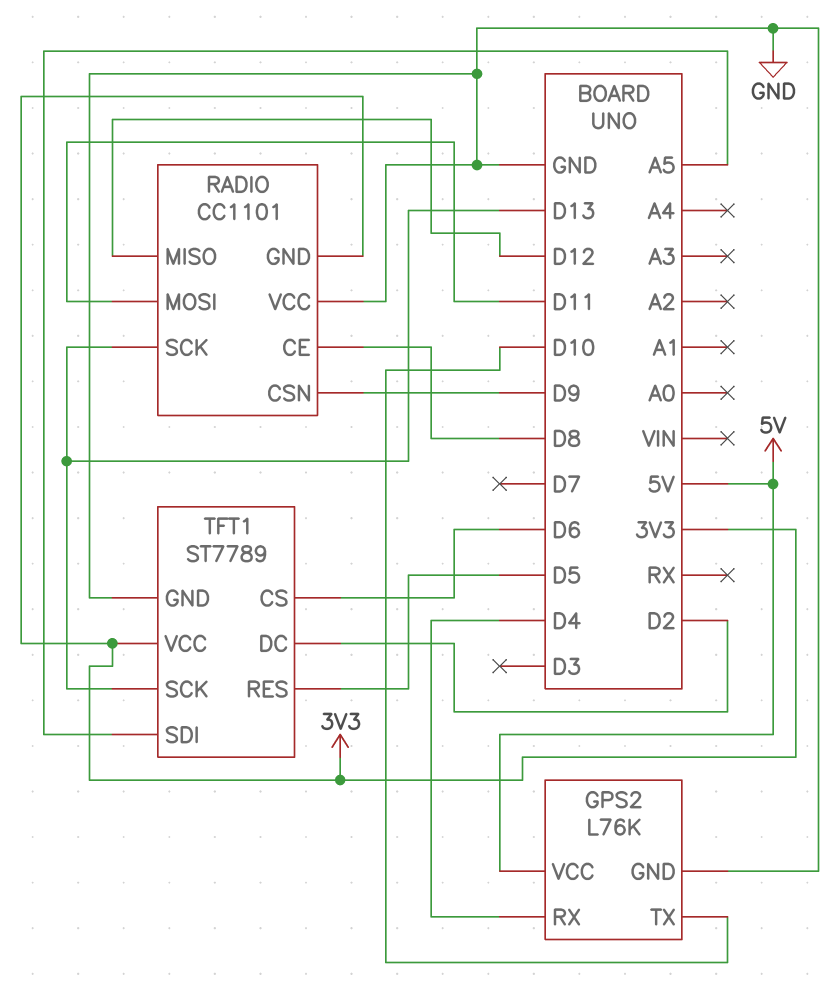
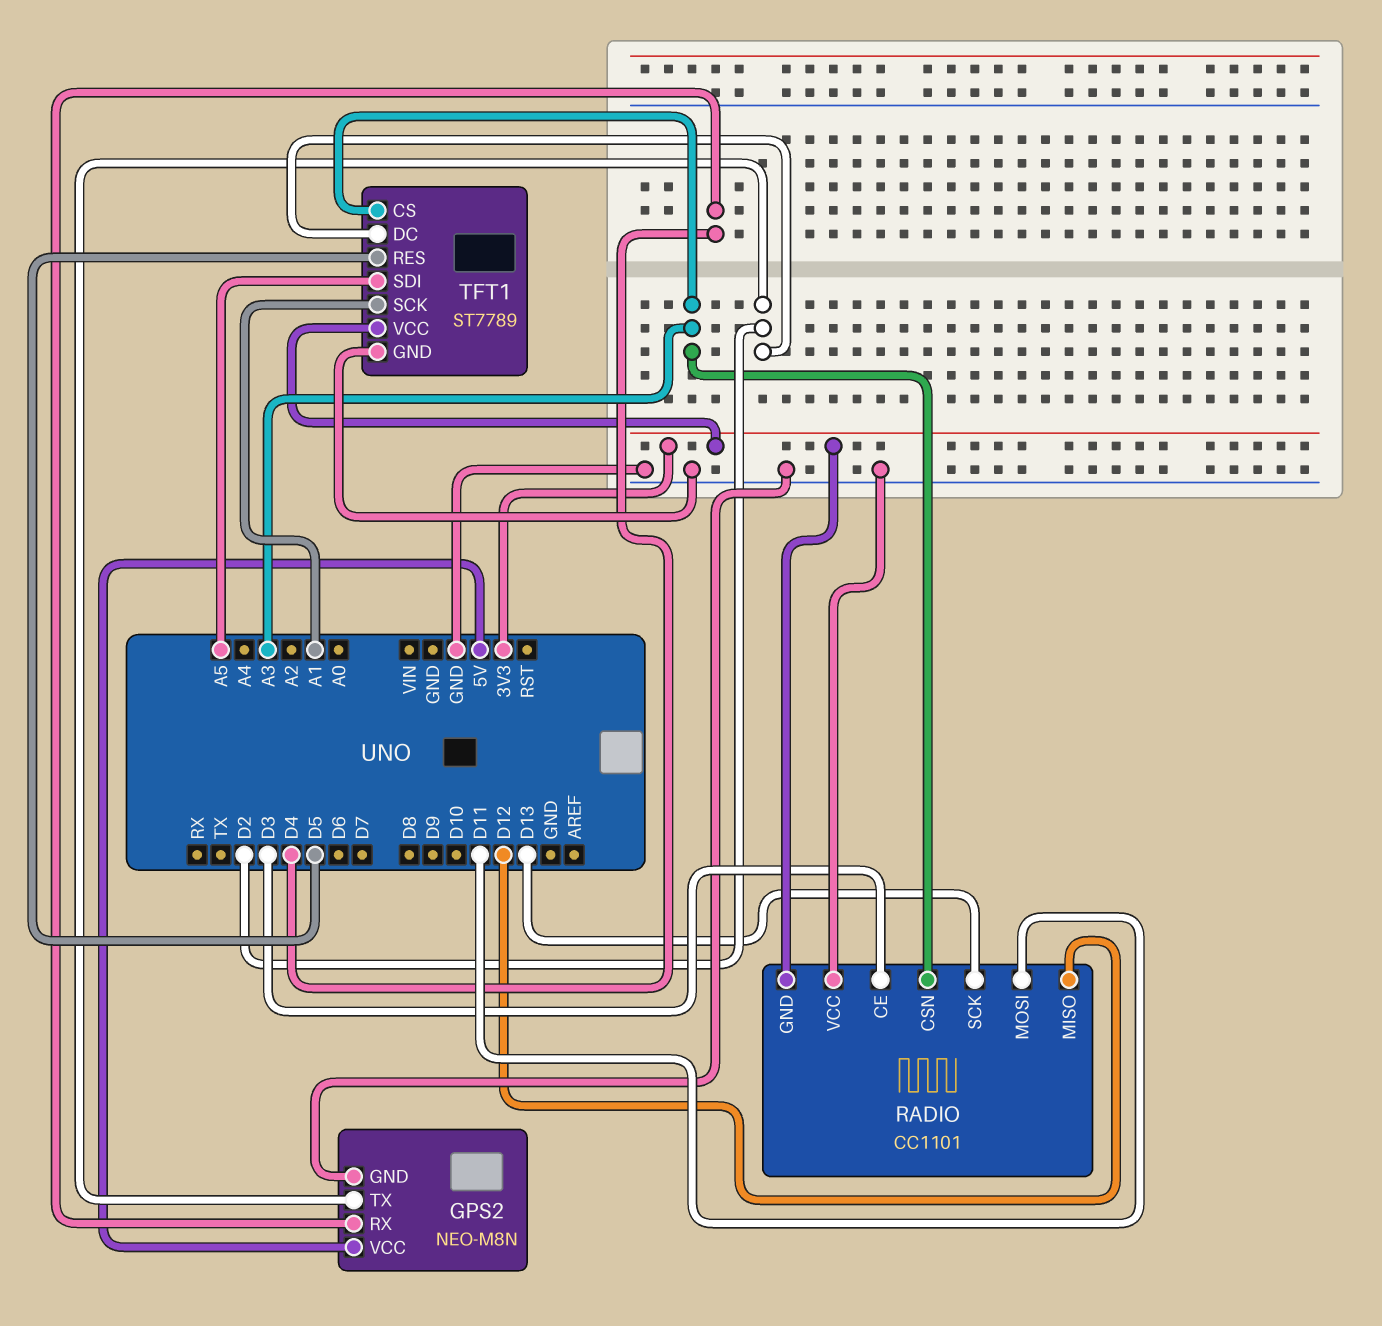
GPS2: L76K -> NEO-M8N
GPS2 pin TX: D10 -> D2
RADIO pin CE: D8 -> D3
RADIO pin CSN: D9 -> A3
TFT1 pin CS: D6 -> A3
TFT1 pin SCK: D13 -> A1

